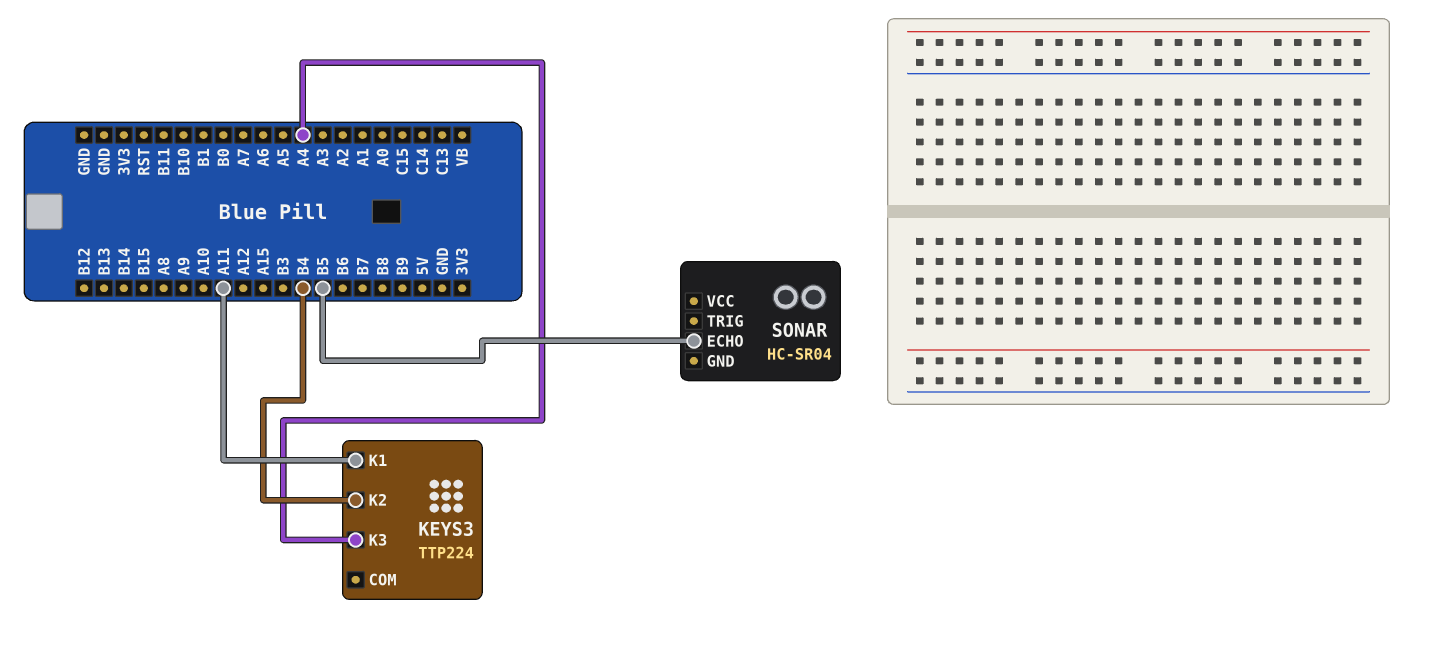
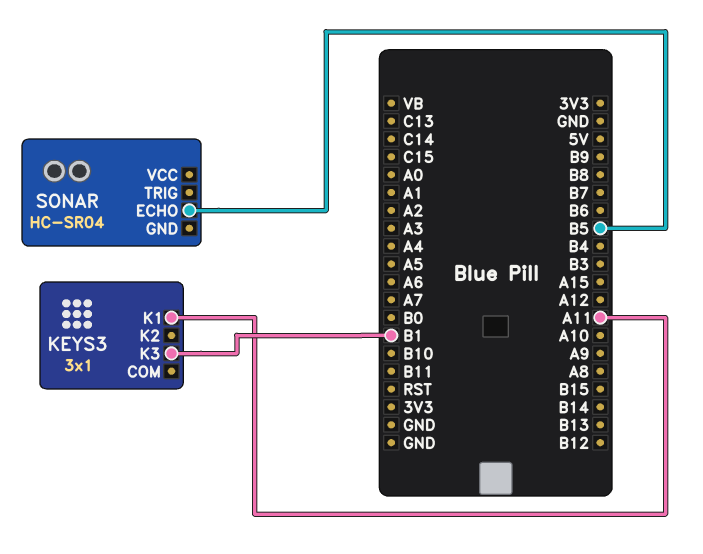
KEYS3: TTP224 -> 3x1
KEYS3 pin K2: B4 -> none
KEYS3 pin K3: A4 -> B1

